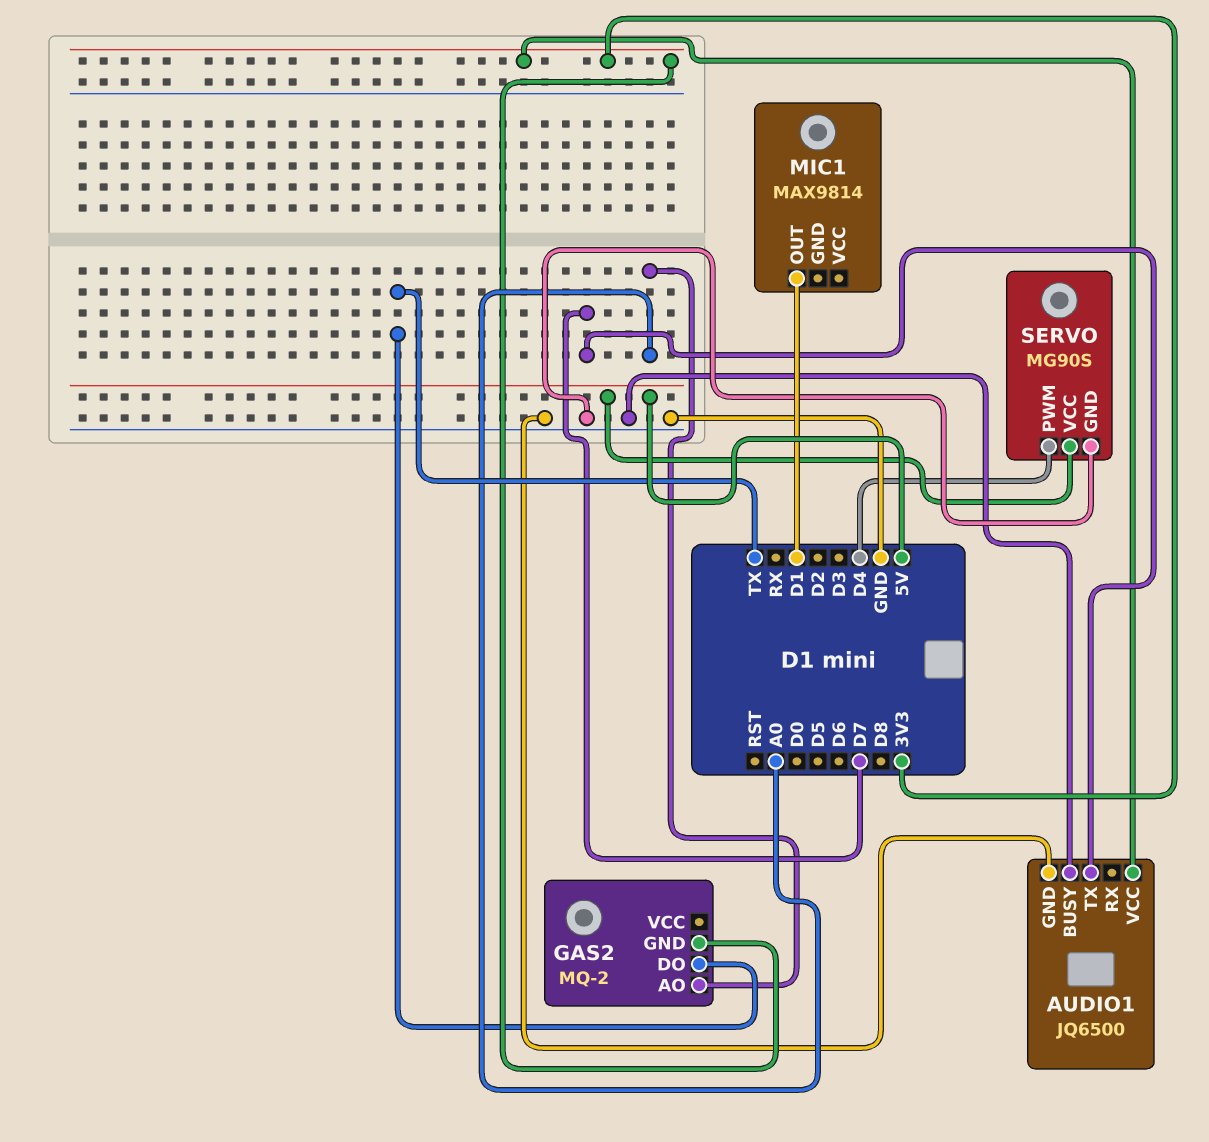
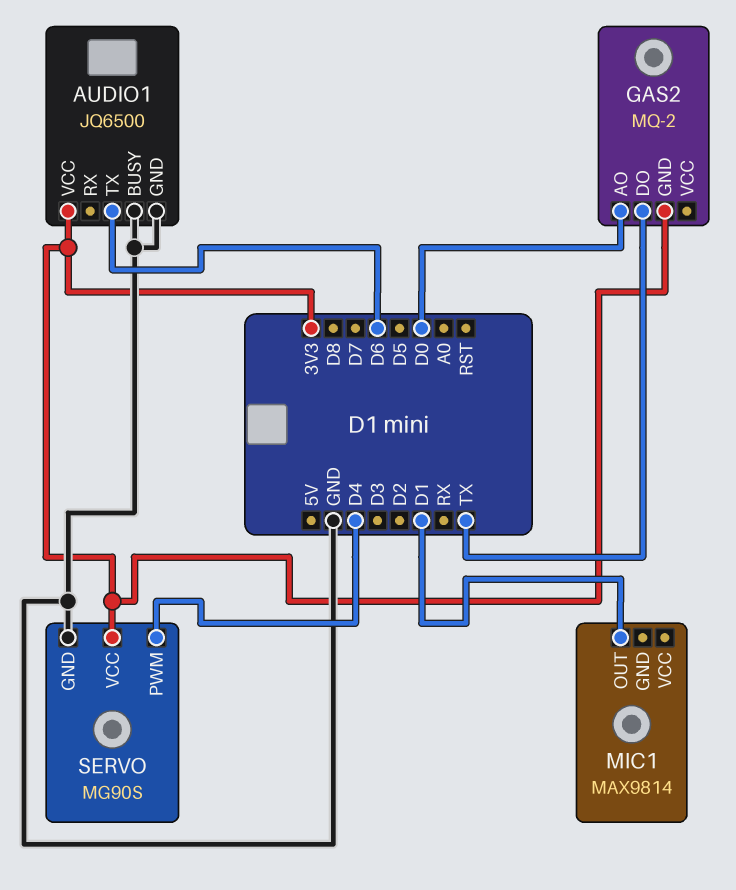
AUDIO1 pin TX: D7 -> D6
GAS2 pin AO: A0 -> D0
SERVO pin VCC: 5V -> 3V3

